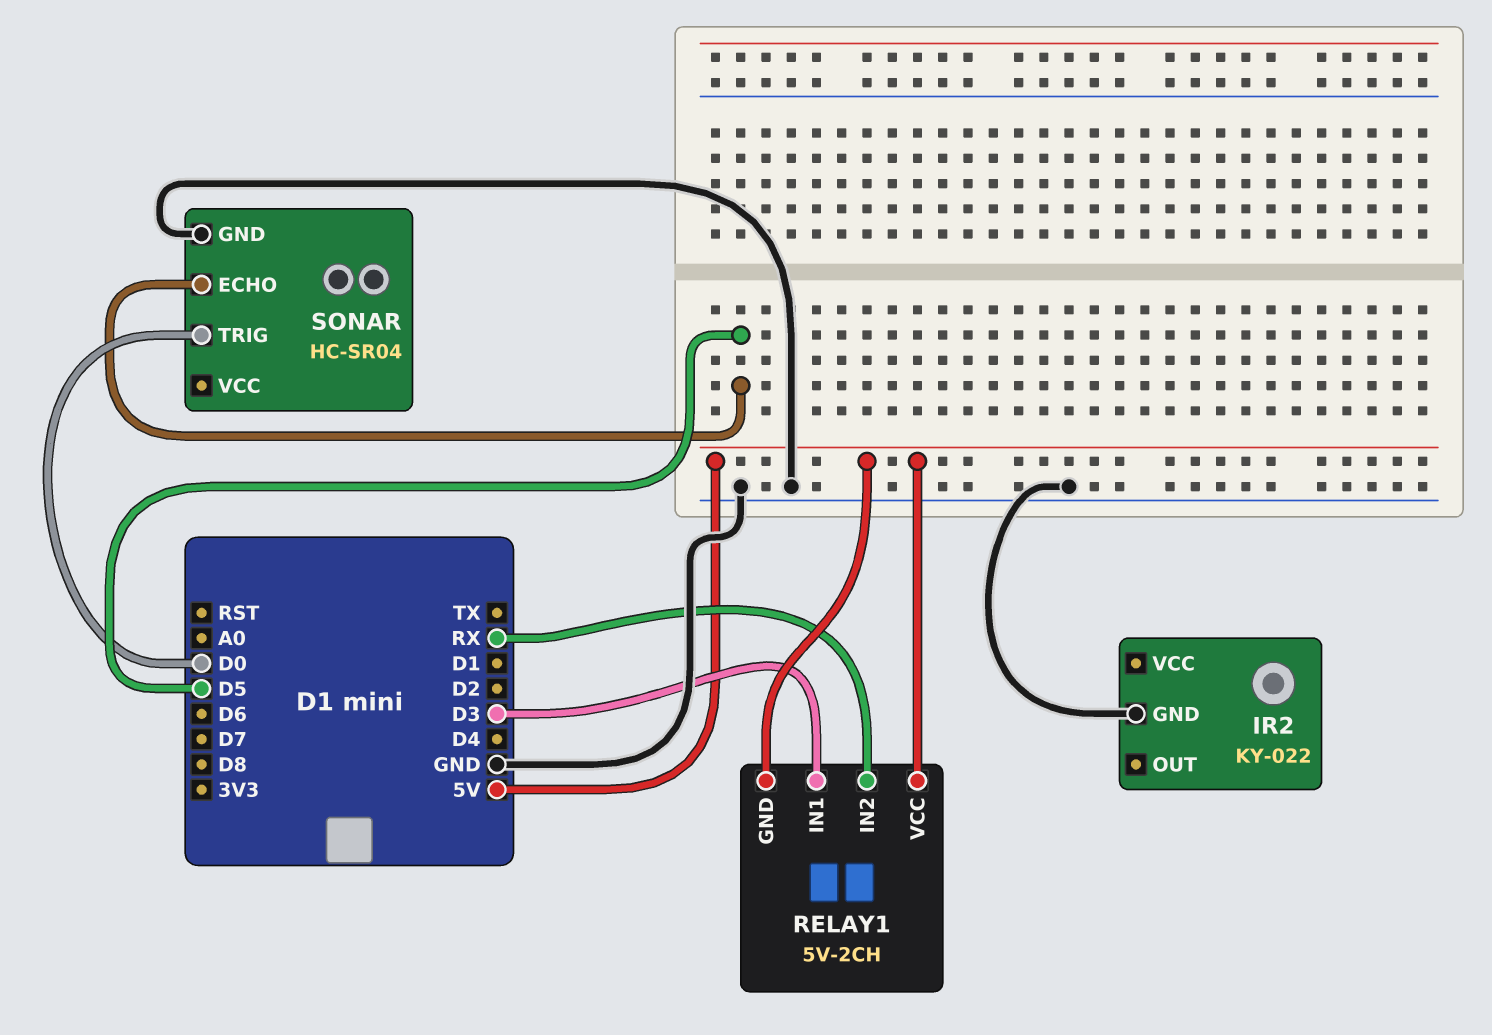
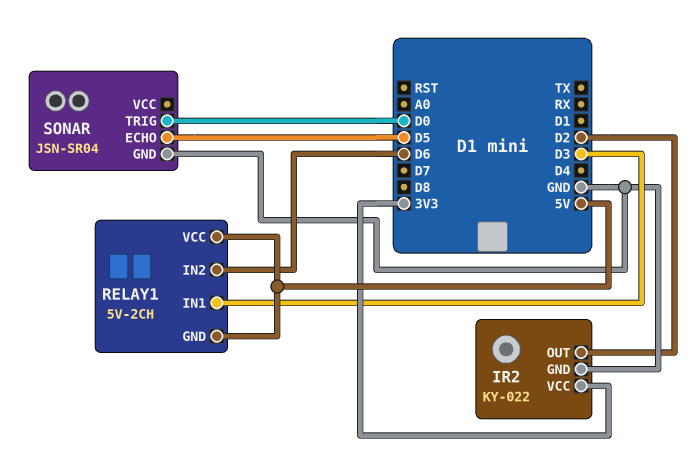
IR2 pin OUT: none -> D2
IR2 pin VCC: none -> 3V3
RELAY1 pin IN2: RX -> D6
SONAR: HC-SR04 -> JSN-SR04

